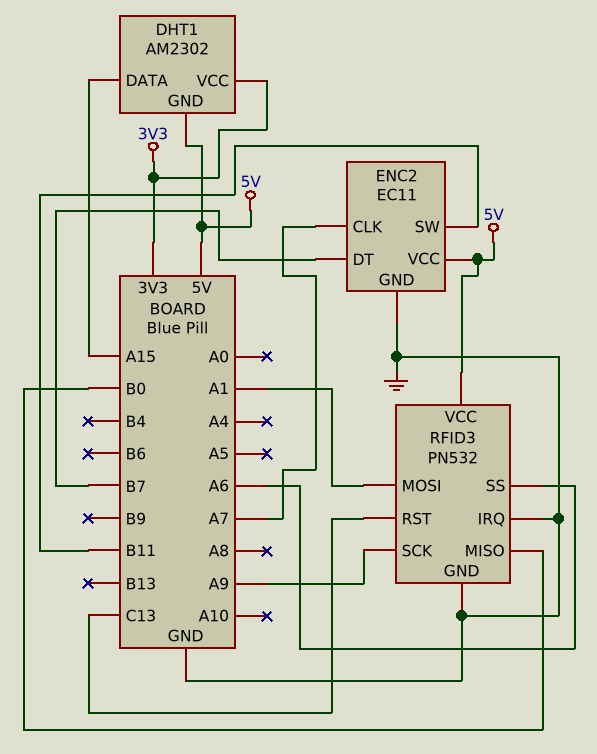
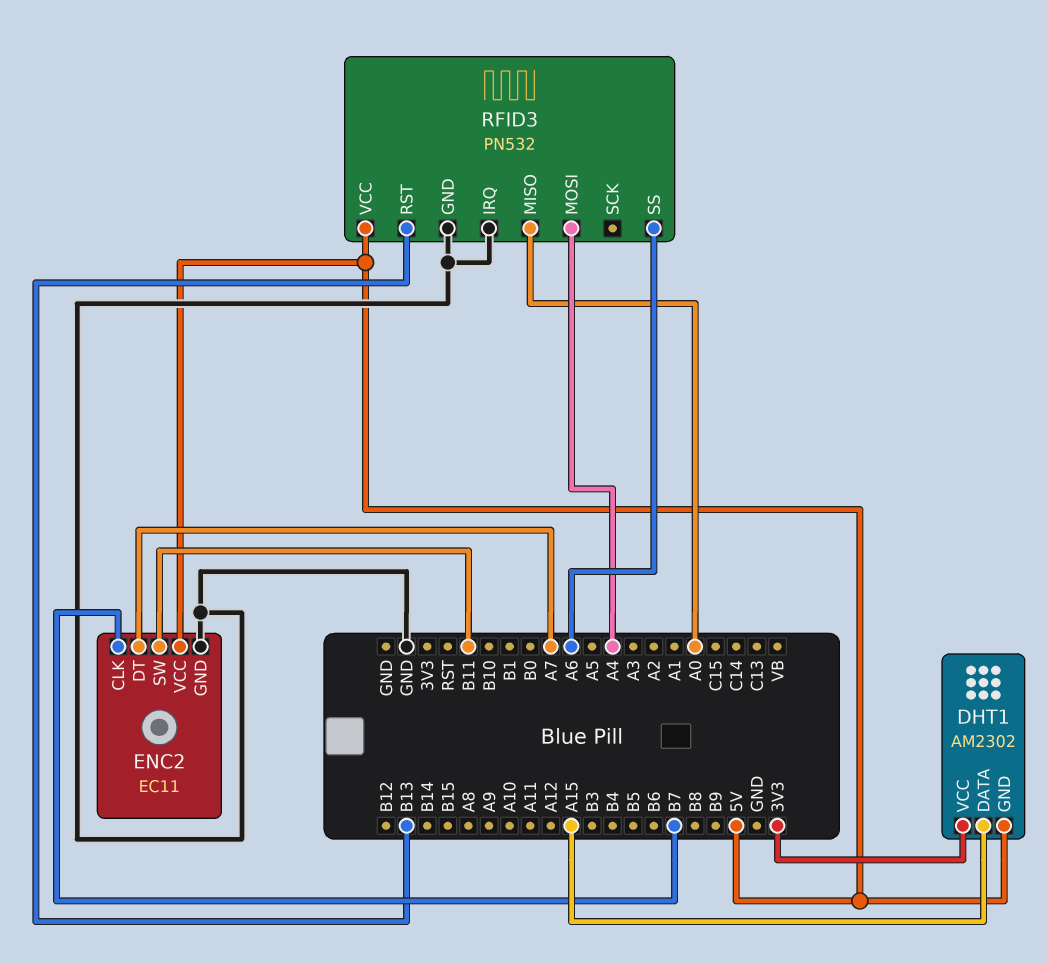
ENC2 pin CLK: A7 -> B7
ENC2 pin DT: B7 -> A7
RFID3 pin MISO: B0 -> A0
RFID3 pin MOSI: A1 -> A4
RFID3 pin RST: C13 -> B13
RFID3 pin SCK: A9 -> none

